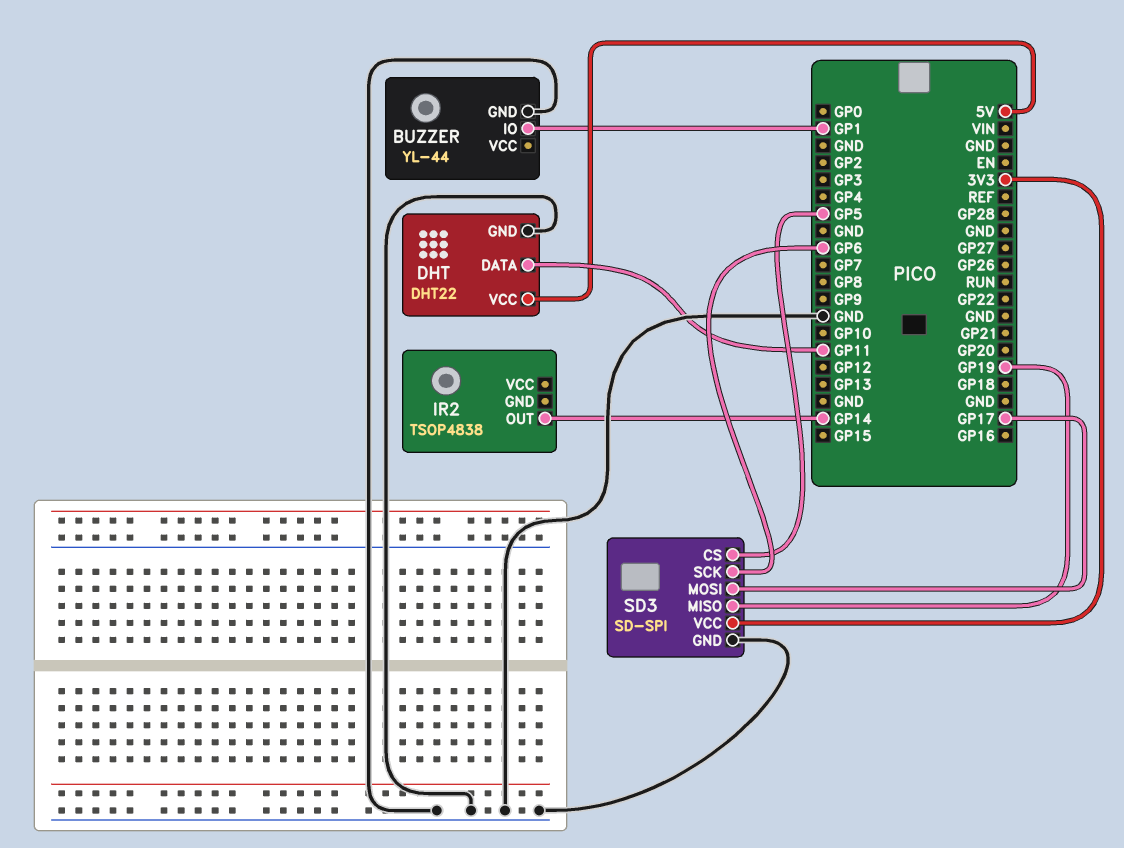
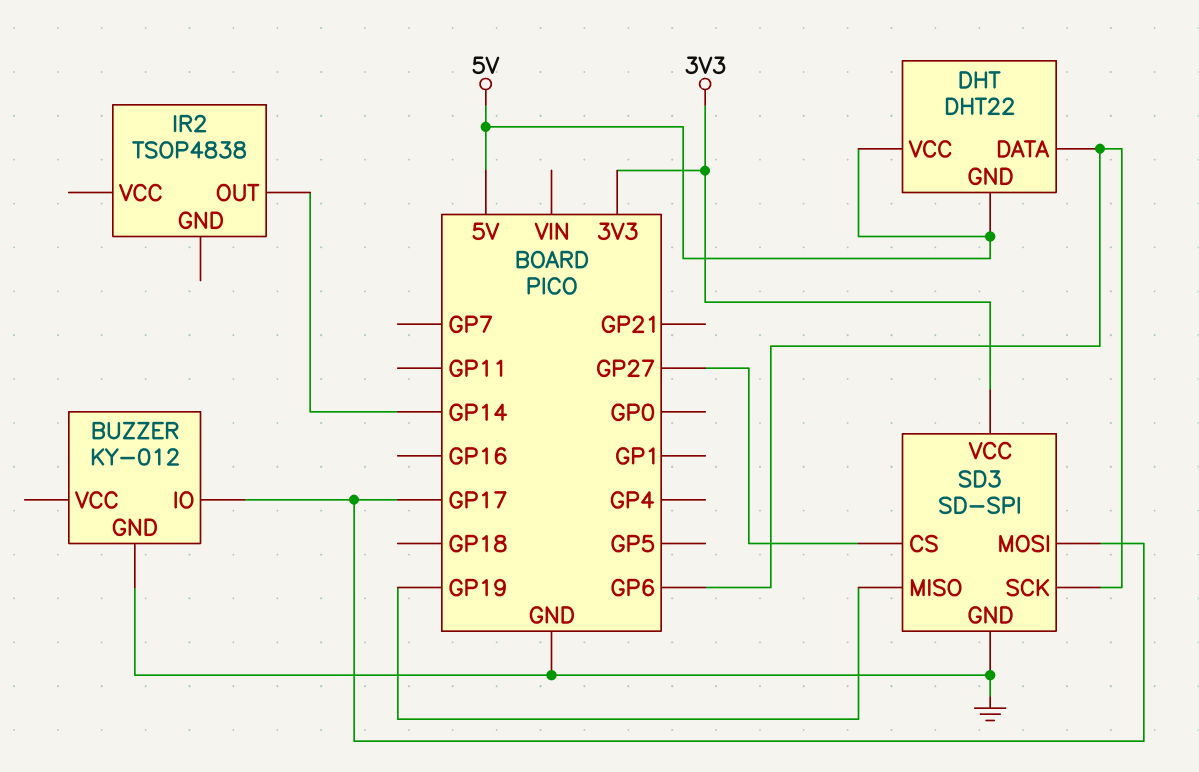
BUZZER: YL-44 -> KY-012
BUZZER pin IO: GP1 -> GP17
DHT pin DATA: GP11 -> GP6
DHT pin GND: GND -> 5V
SD3 pin CS: GP5 -> GP27

